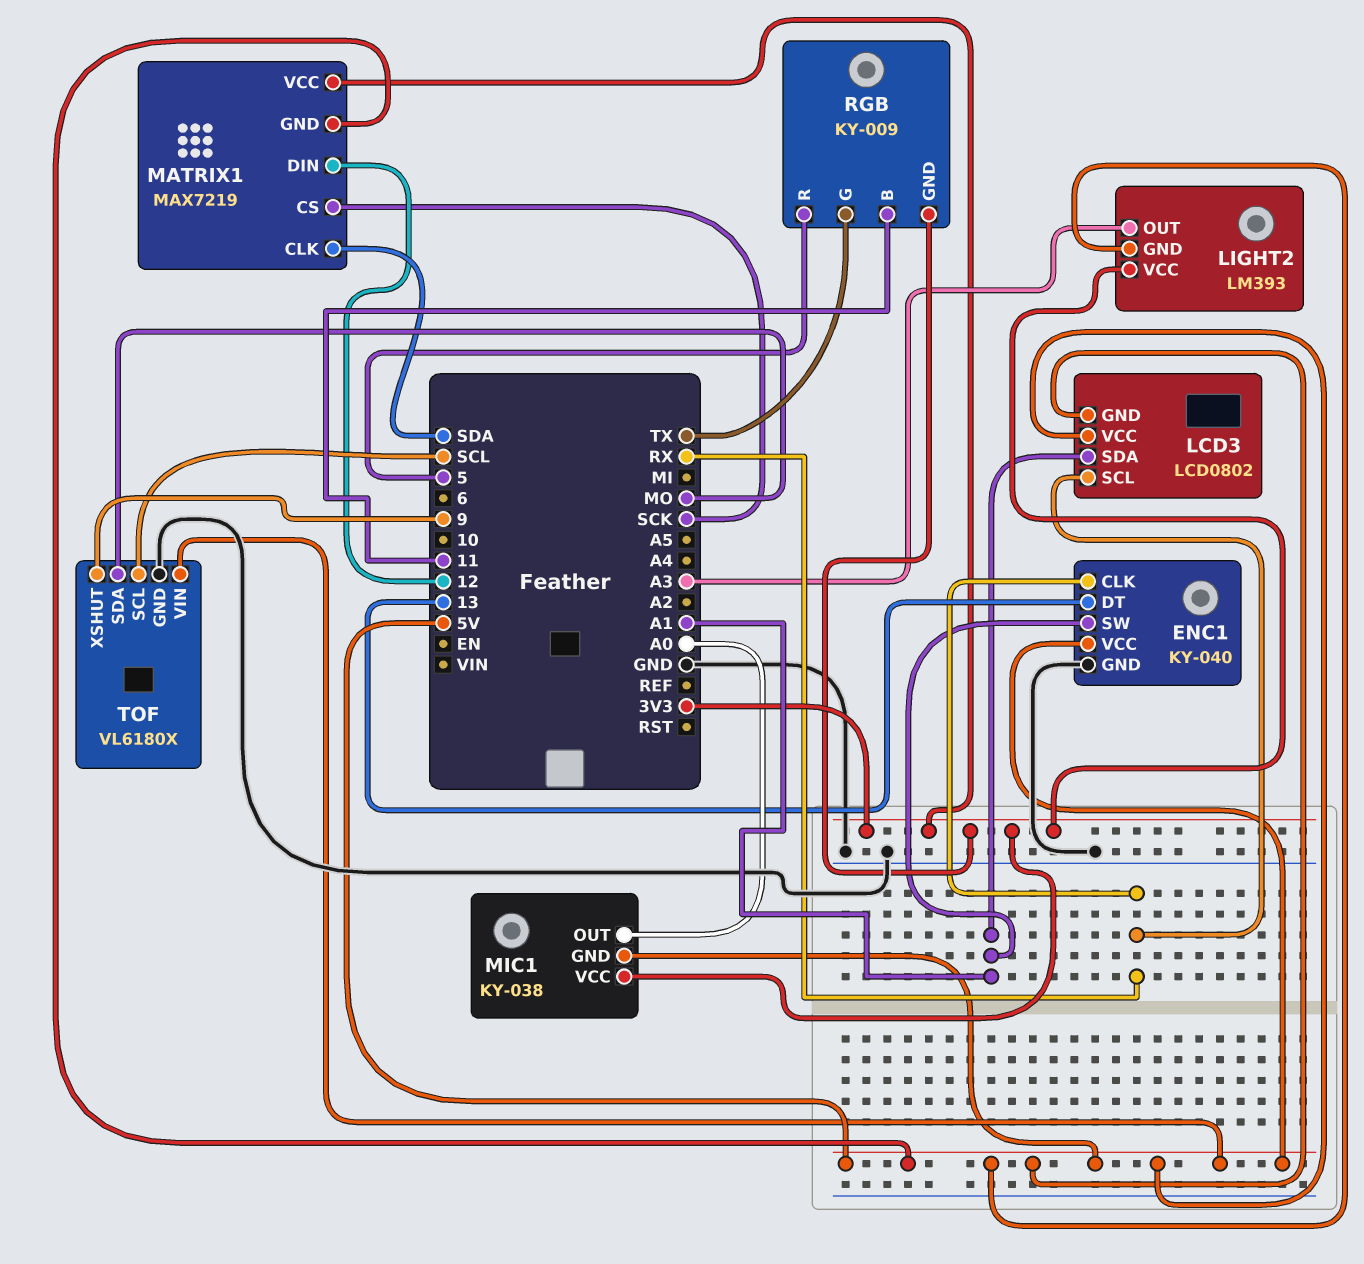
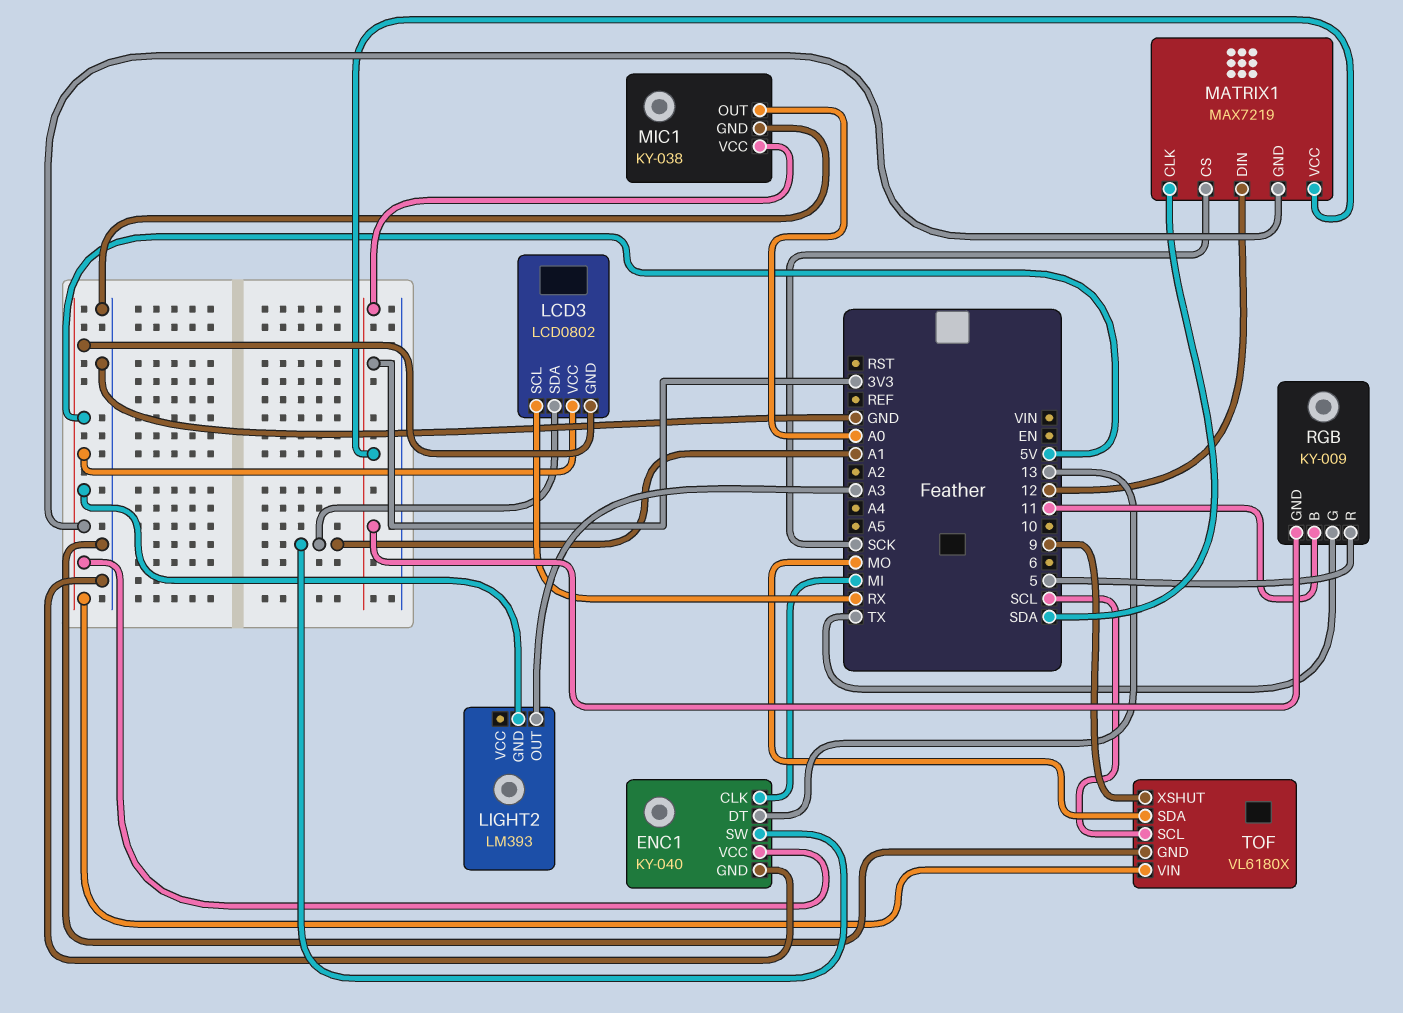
ENC1 pin CLK: RX -> MI
LIGHT2 pin VCC: 3V3 -> none
MIC1 pin GND: 5V -> GND

